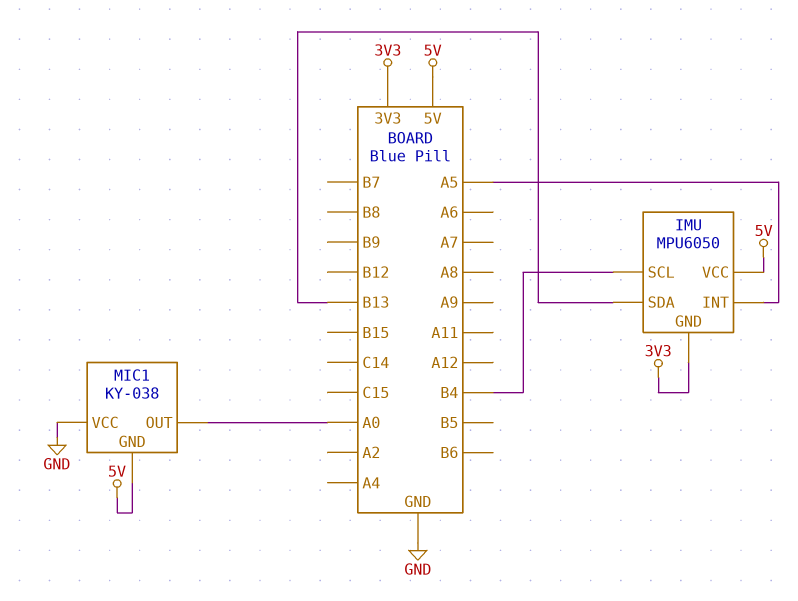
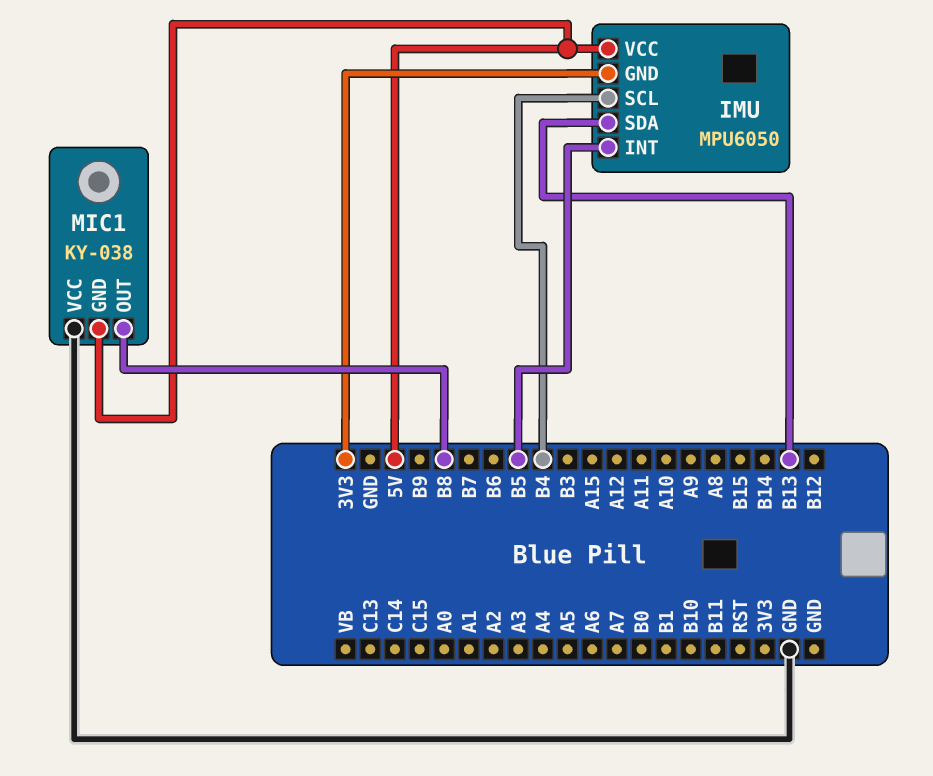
IMU pin INT: A5 -> B5
MIC1 pin OUT: A0 -> B8

